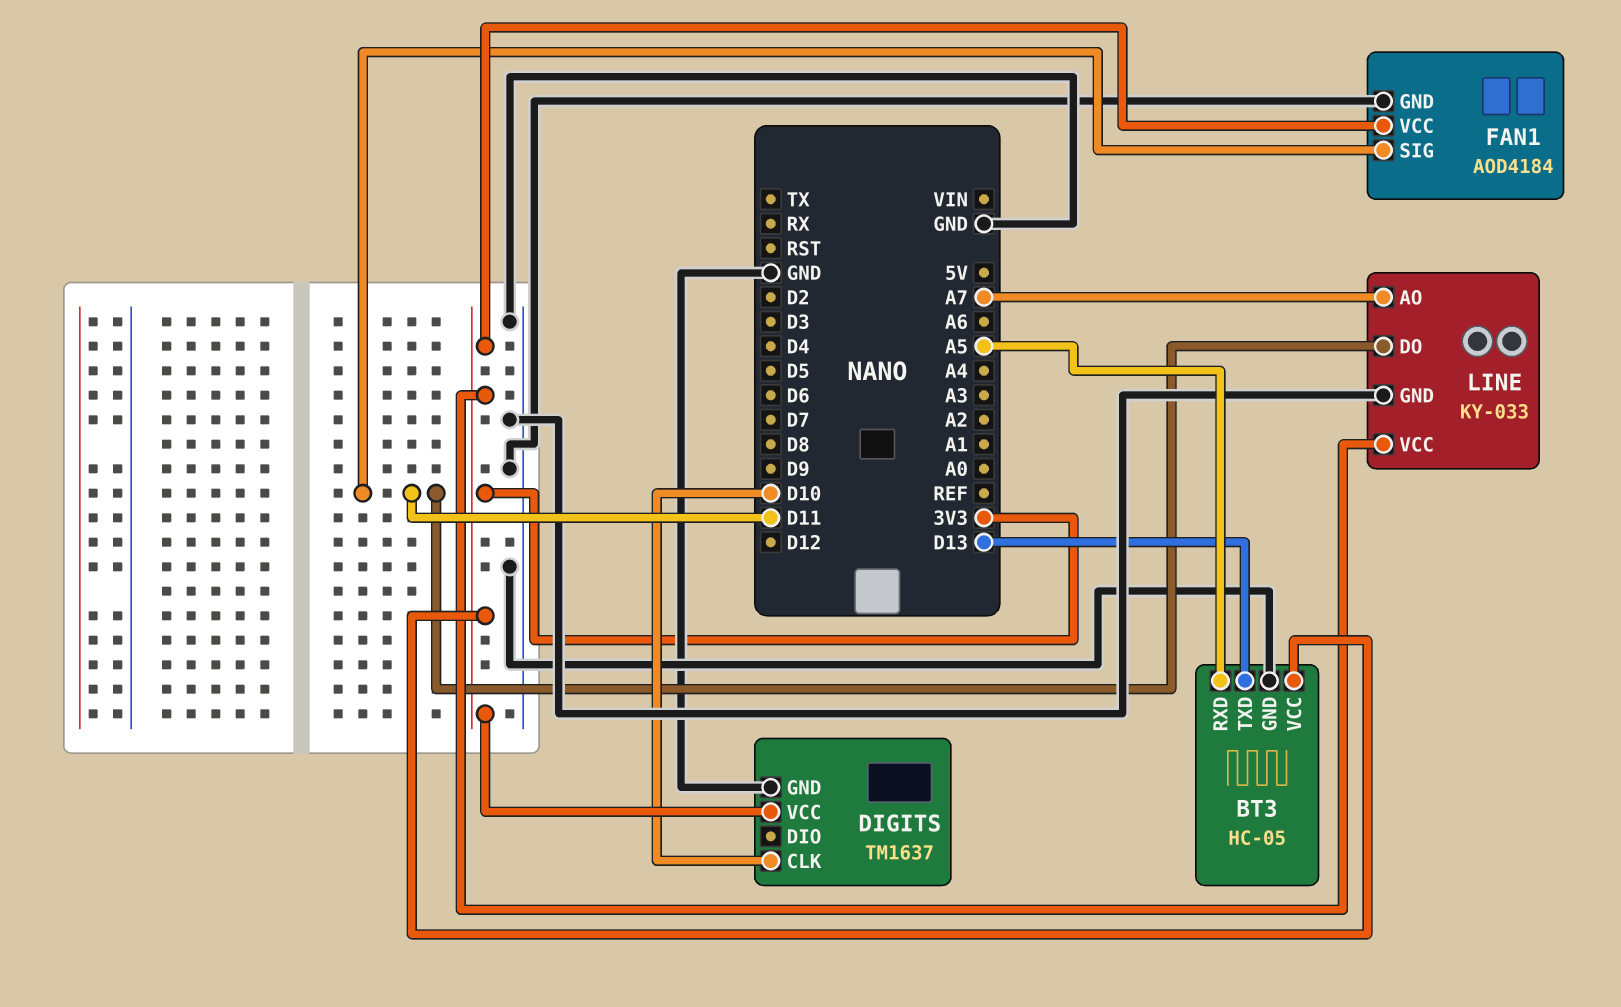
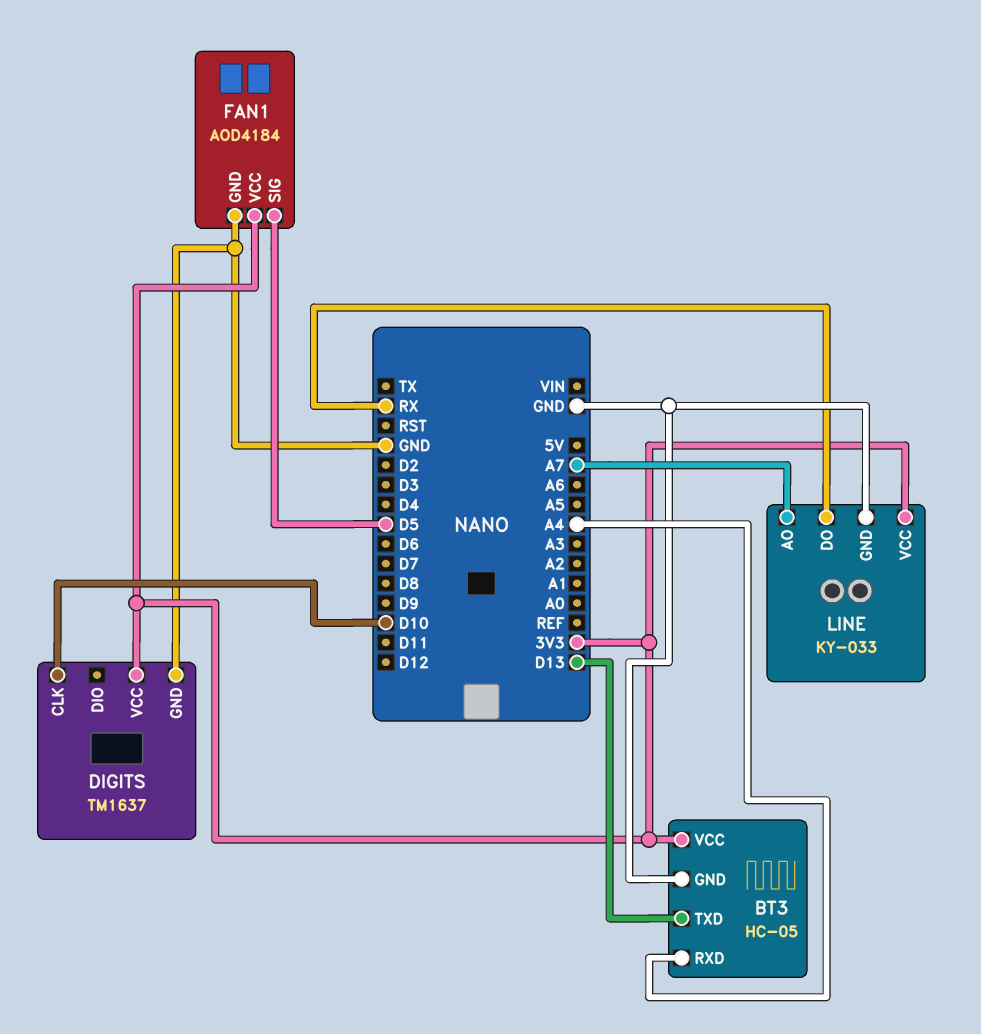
BT3 pin RXD: A5 -> A4
FAN1 pin SIG: D11 -> D5
LINE pin DO: D11 -> RX

